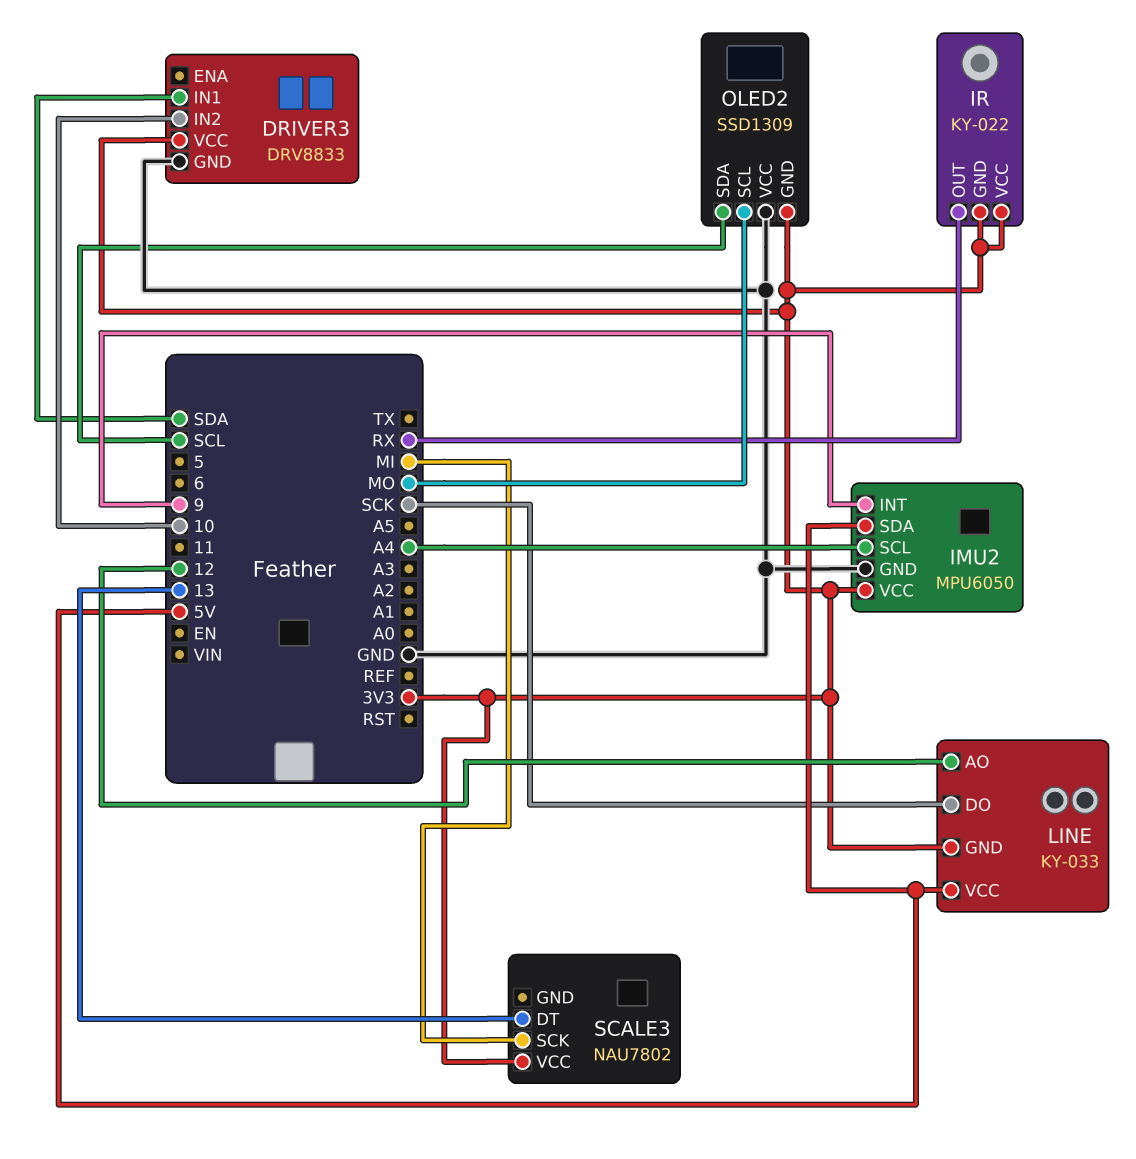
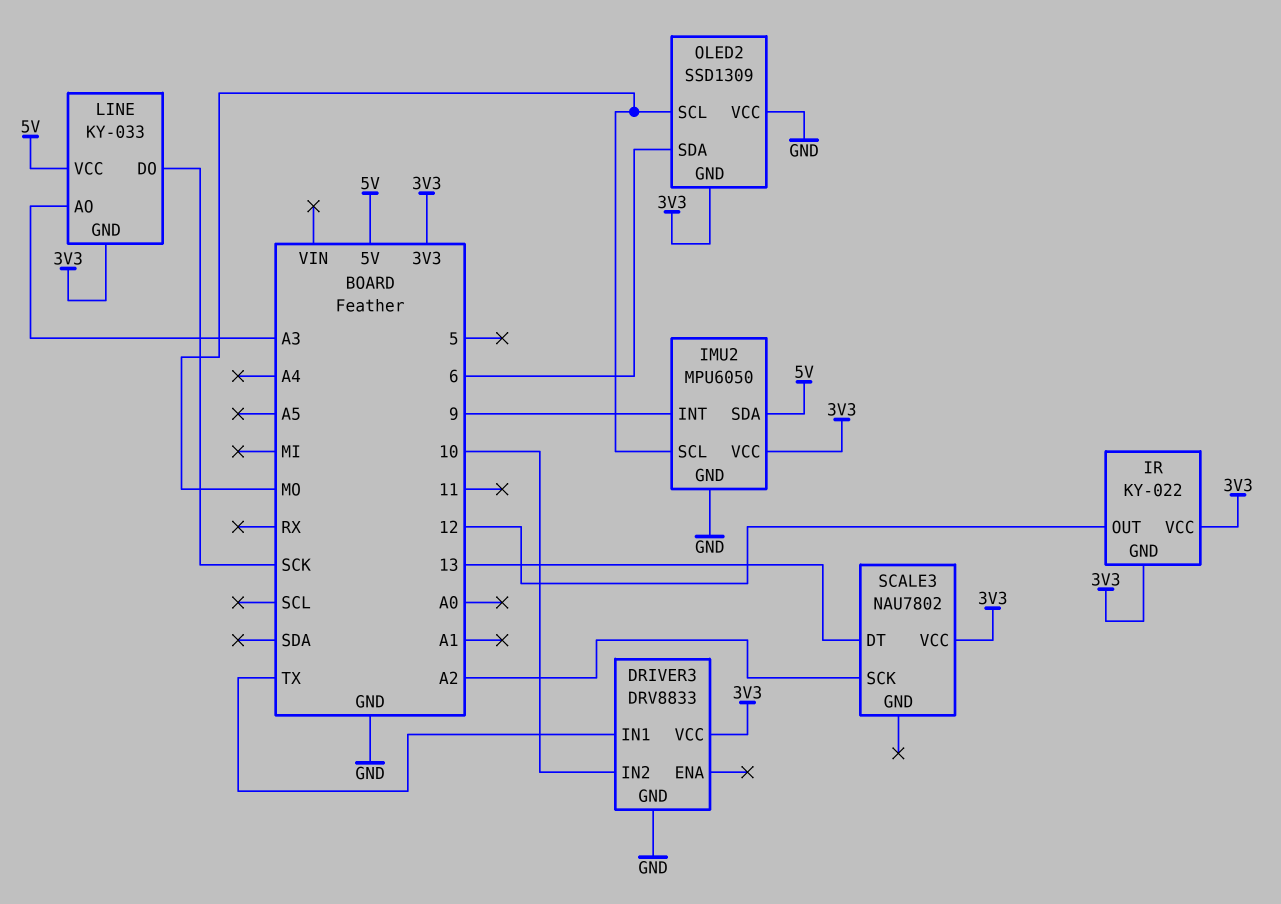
DRIVER3 pin IN1: SDA -> TX
IMU2 pin SCL: A4 -> MO
IR pin OUT: RX -> 12
LINE pin AO: 12 -> A3
OLED2 pin SDA: SCL -> 6
SCALE3 pin SCK: MI -> A2

